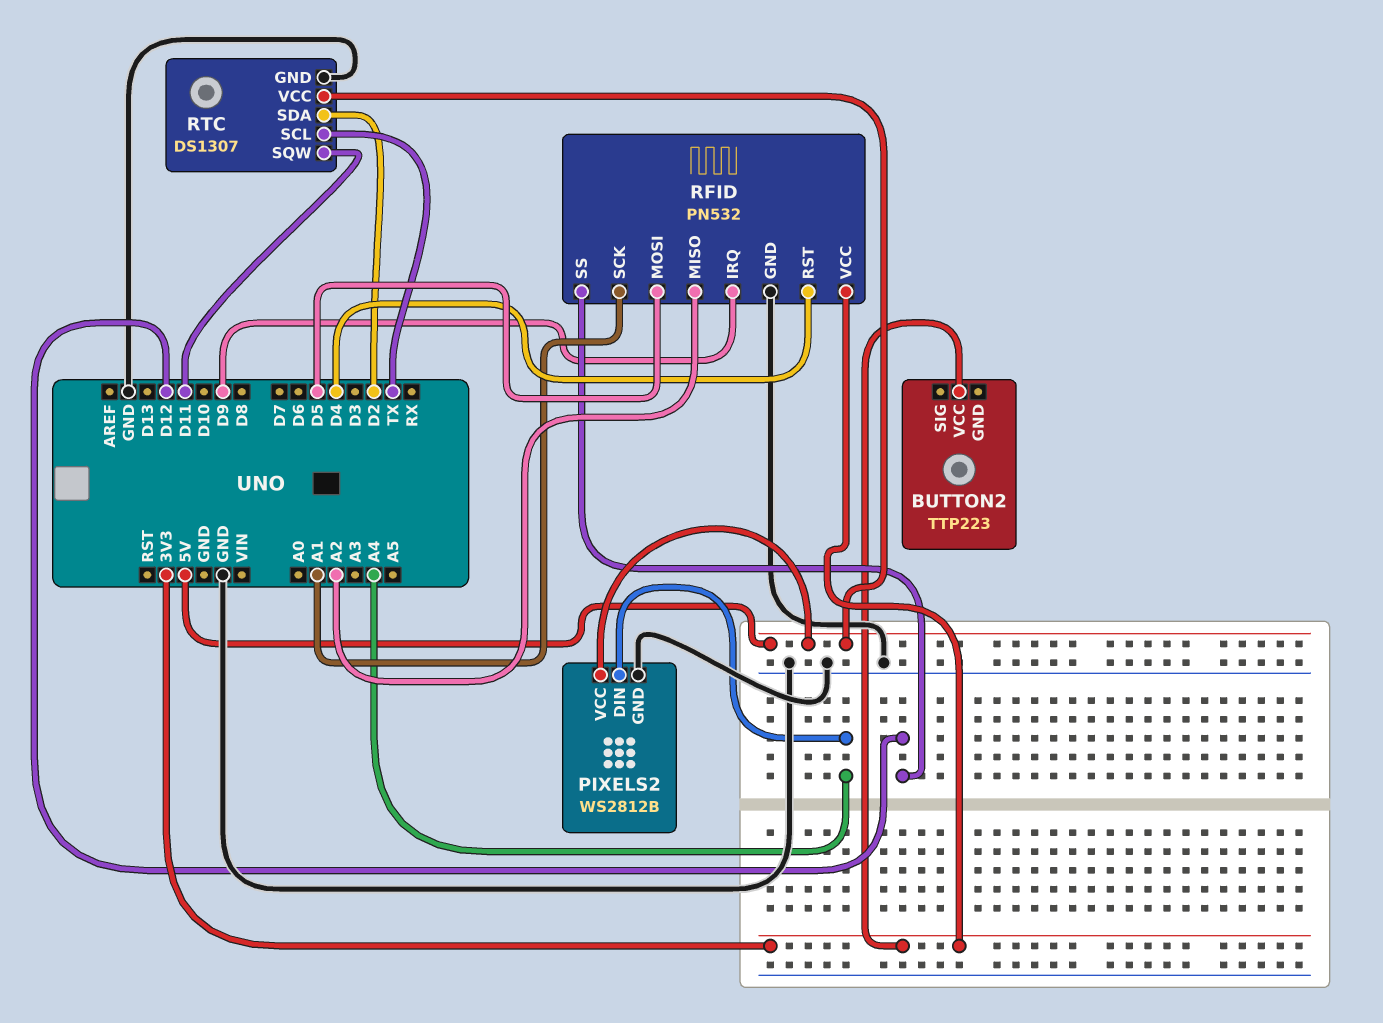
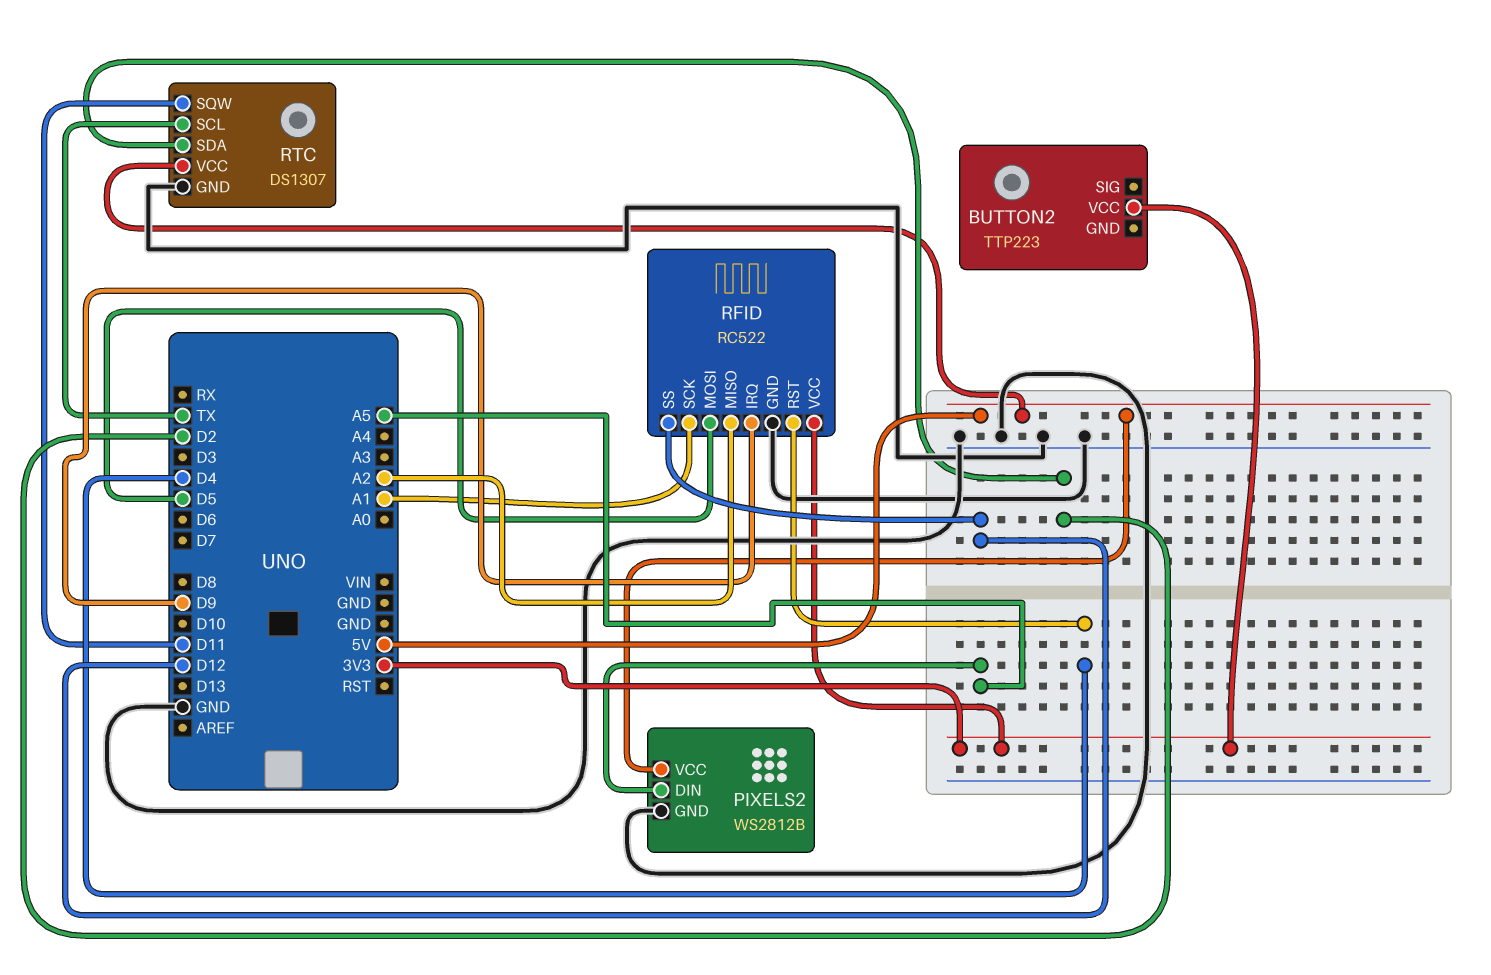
PIXELS2 pin DIN: A4 -> A5
RFID: PN532 -> RC522

